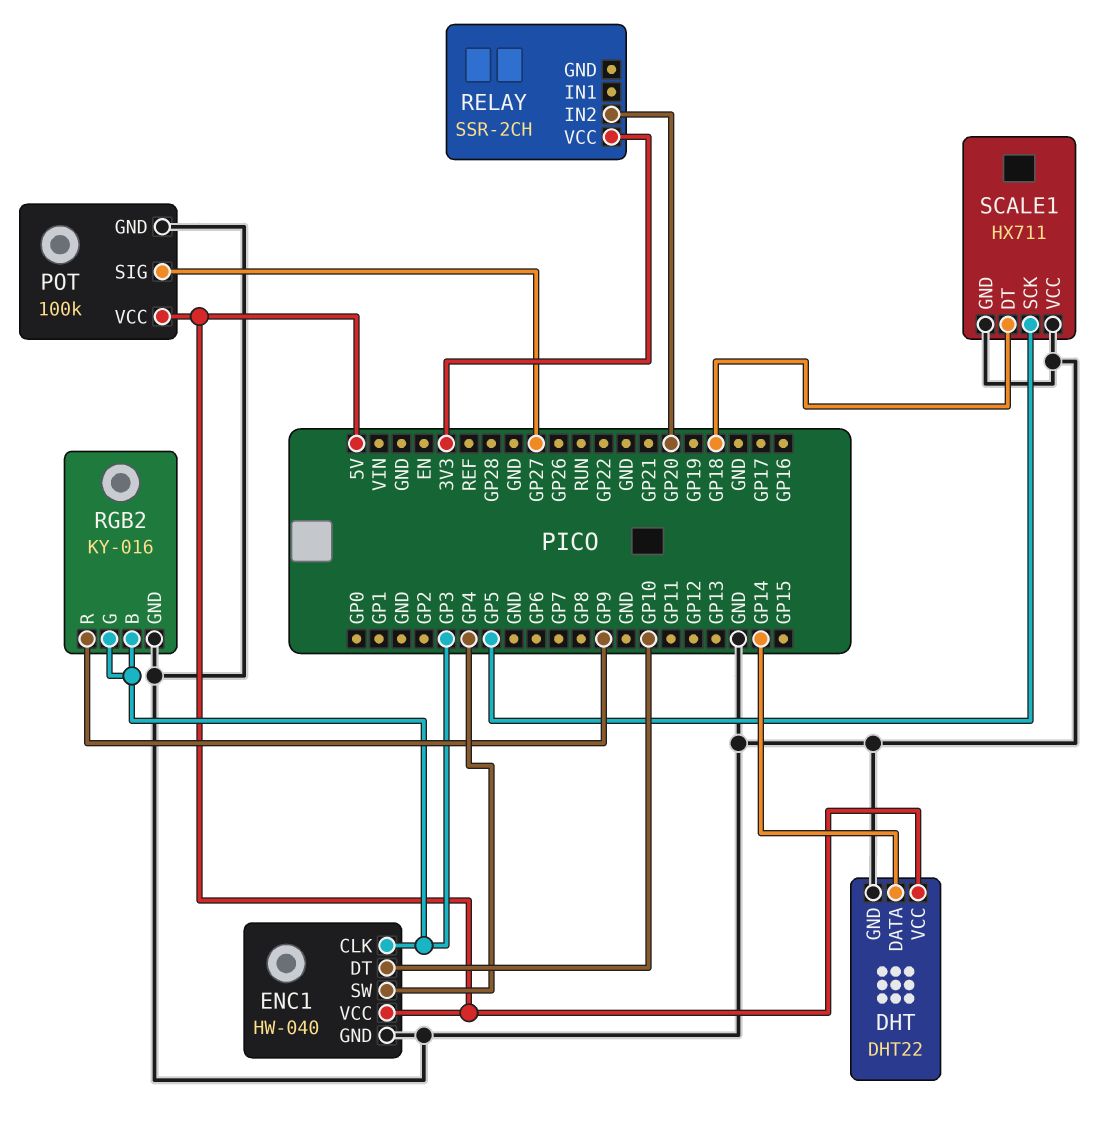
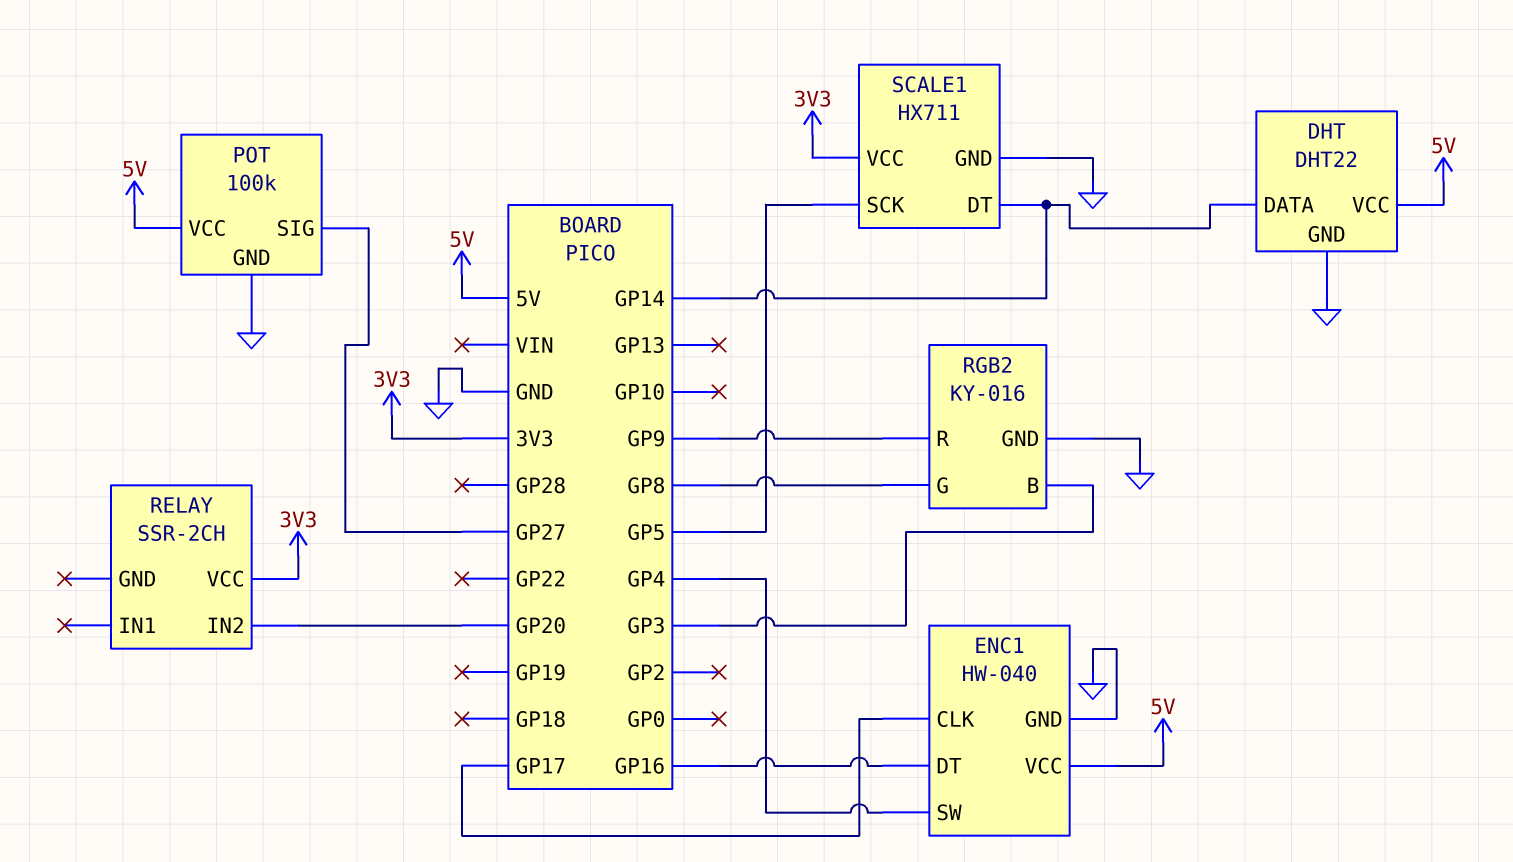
ENC1 pin CLK: GP3 -> GP17
ENC1 pin DT: GP10 -> GP16
RGB2 pin G: GP3 -> GP8
SCALE1 pin DT: GP18 -> GP14
SCALE1 pin VCC: GND -> 3V3

